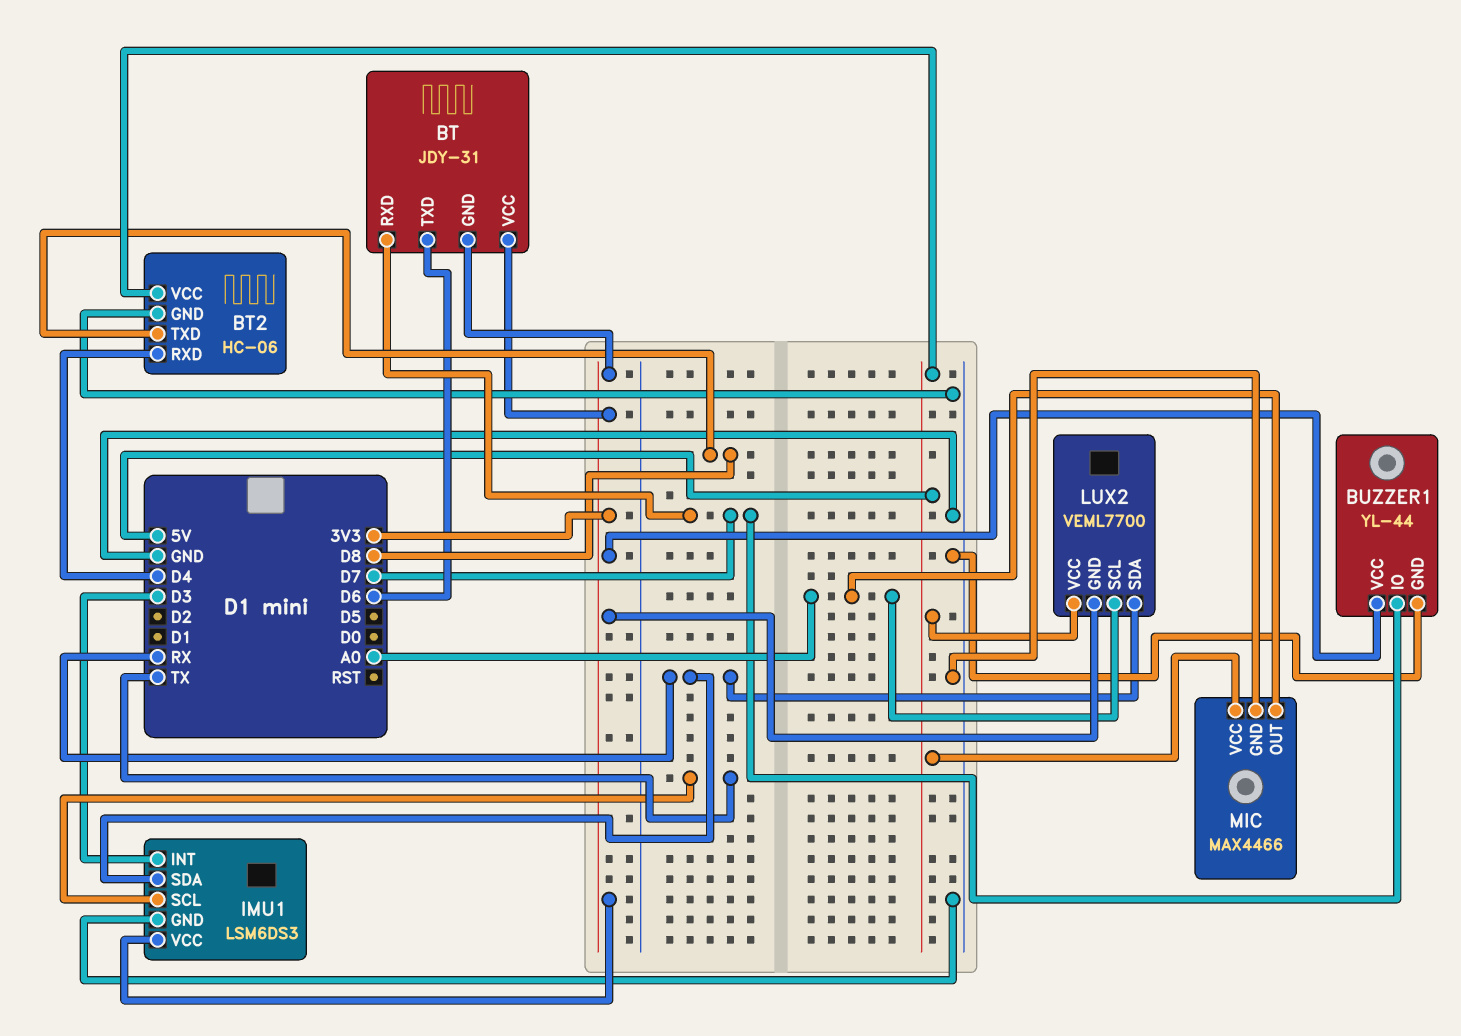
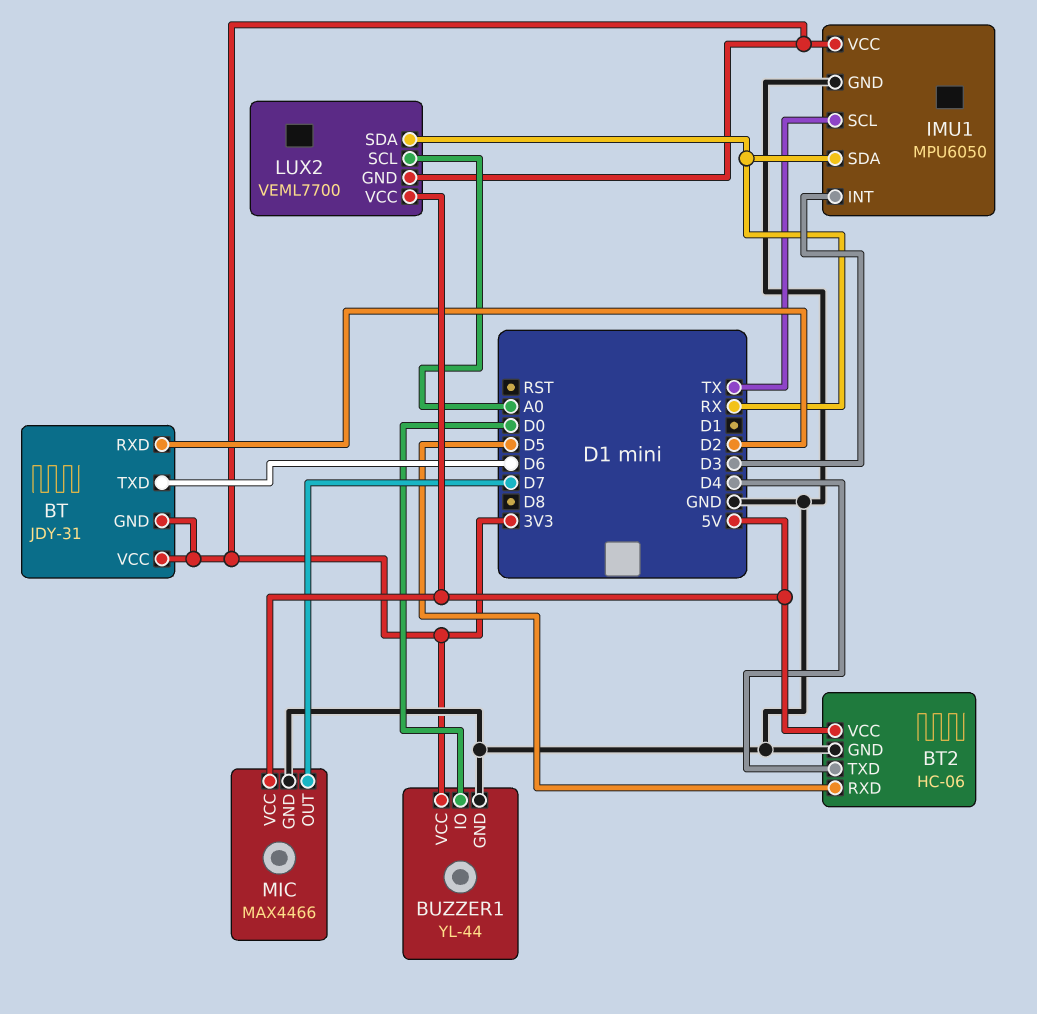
BT pin RXD: D7 -> D2
BT2 pin RXD: D4 -> D5
BT2 pin TXD: D8 -> D4
BUZZER1 pin IO: D7 -> D0
IMU1: LSM6DS3 -> MPU6050
MIC pin OUT: A0 -> D7

